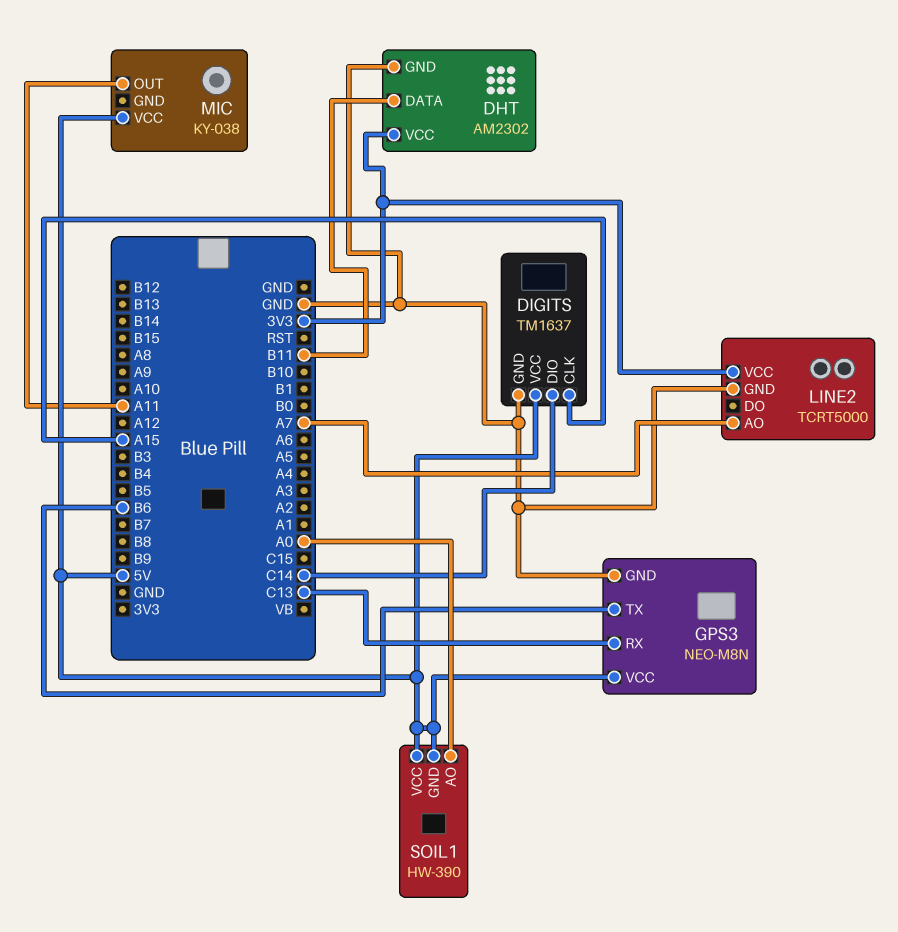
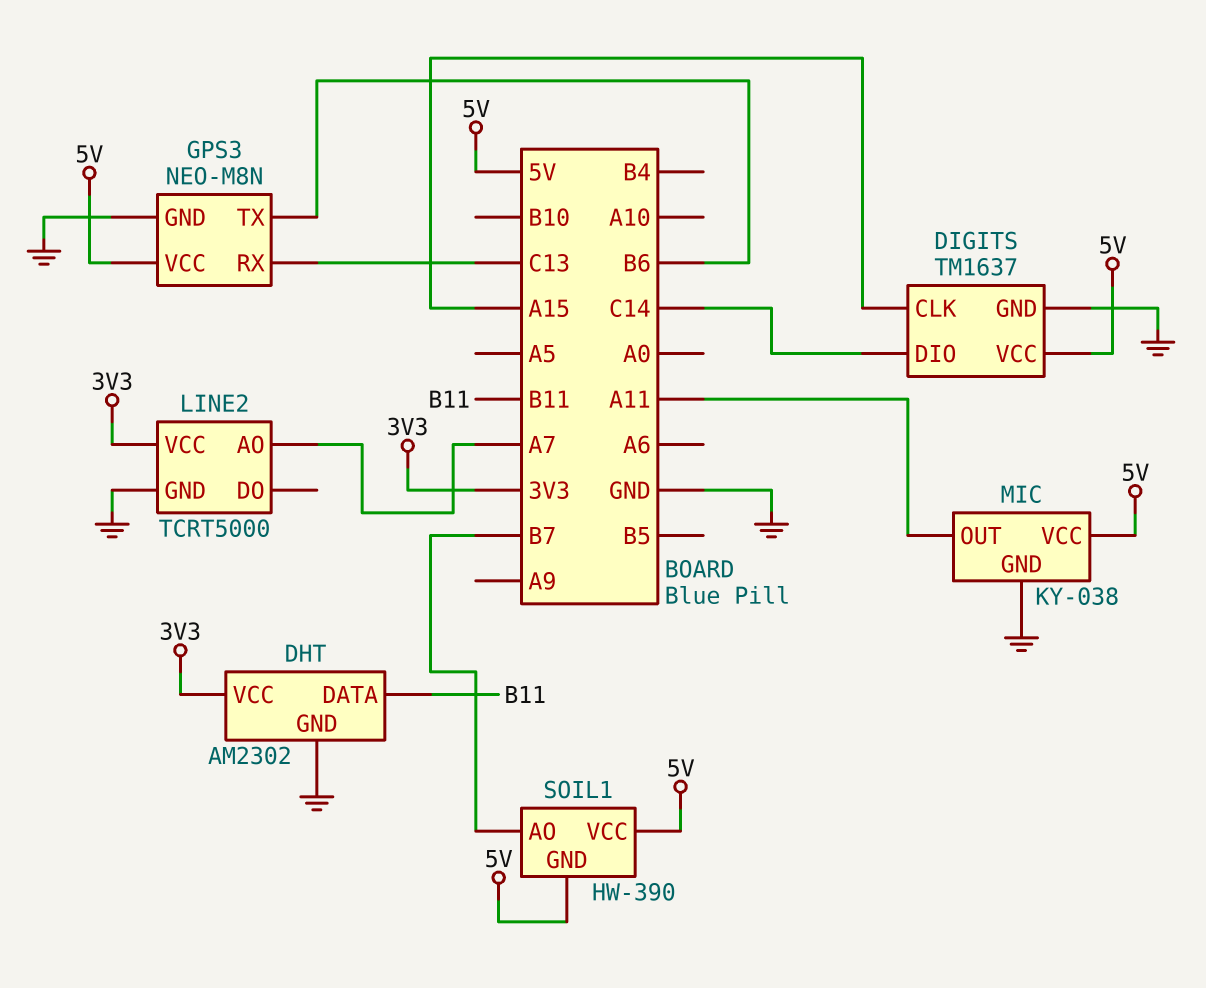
MIC pin GND: none -> GND
SOIL1 pin AO: A0 -> B7

